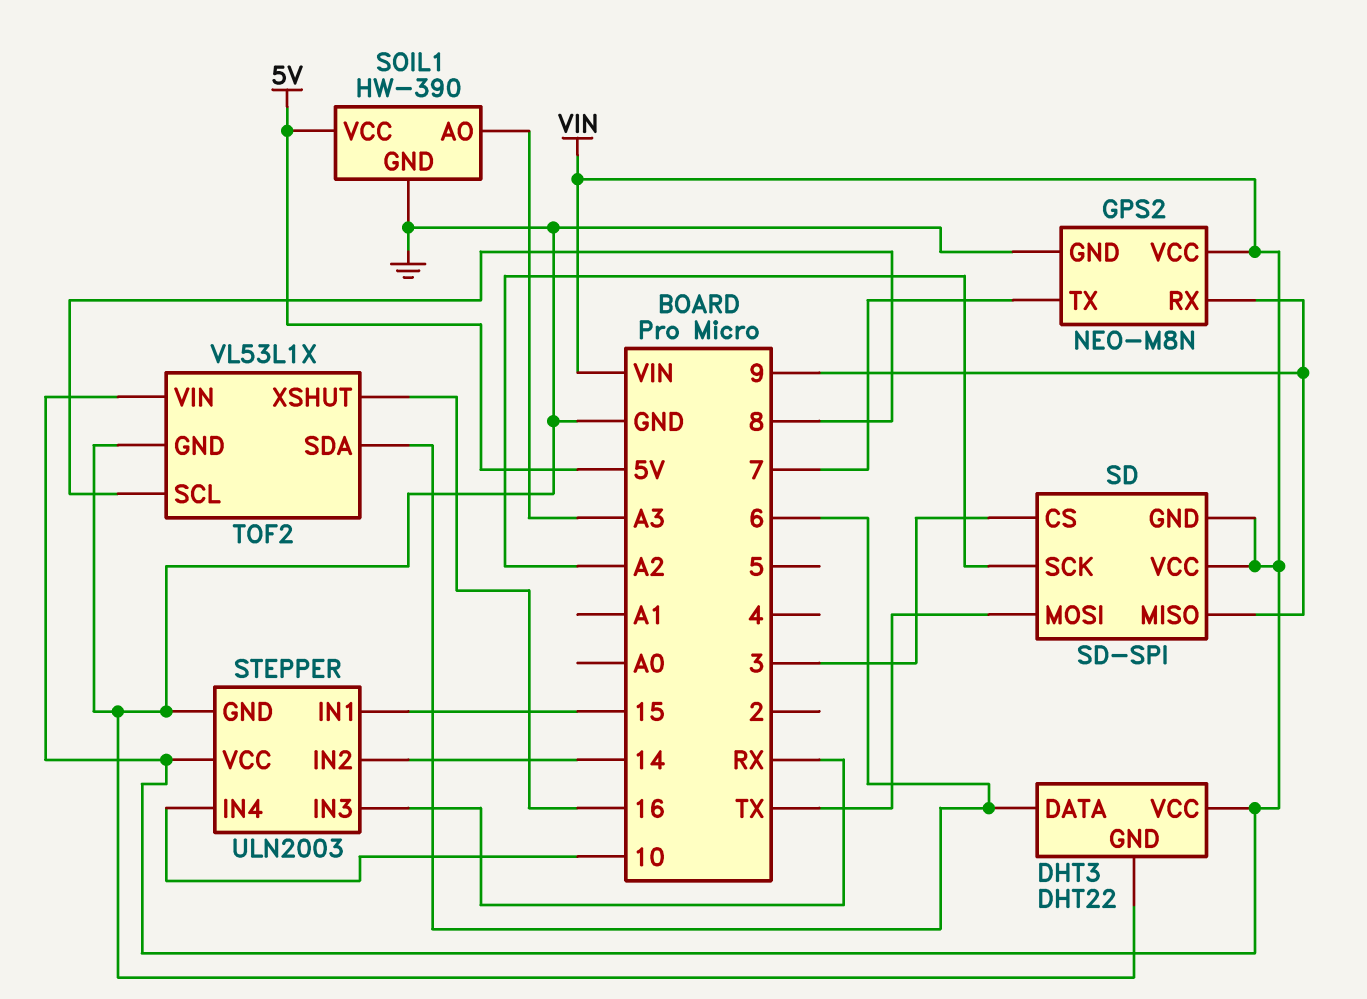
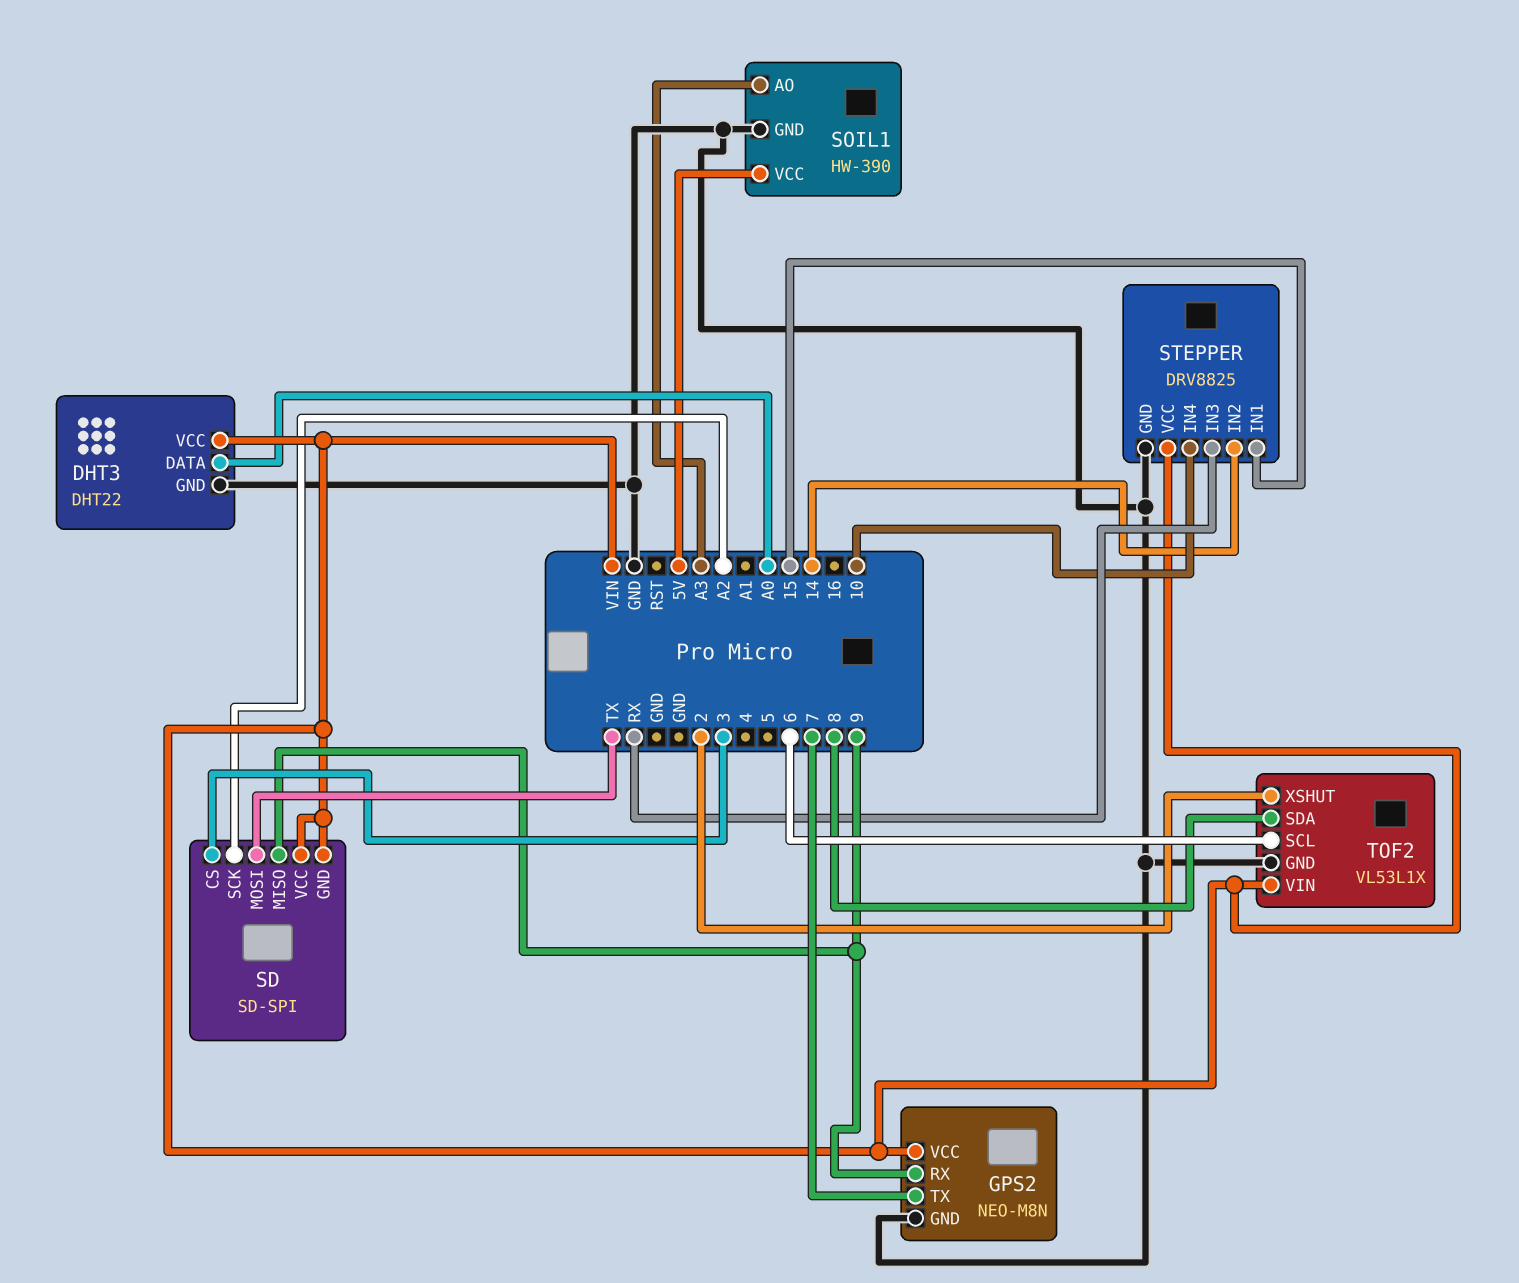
DHT3 pin DATA: 6 -> A0
STEPPER: ULN2003 -> DRV8825
TOF2 pin SCL: 8 -> 6
TOF2 pin SDA: 6 -> 8
TOF2 pin XSHUT: 16 -> 2

